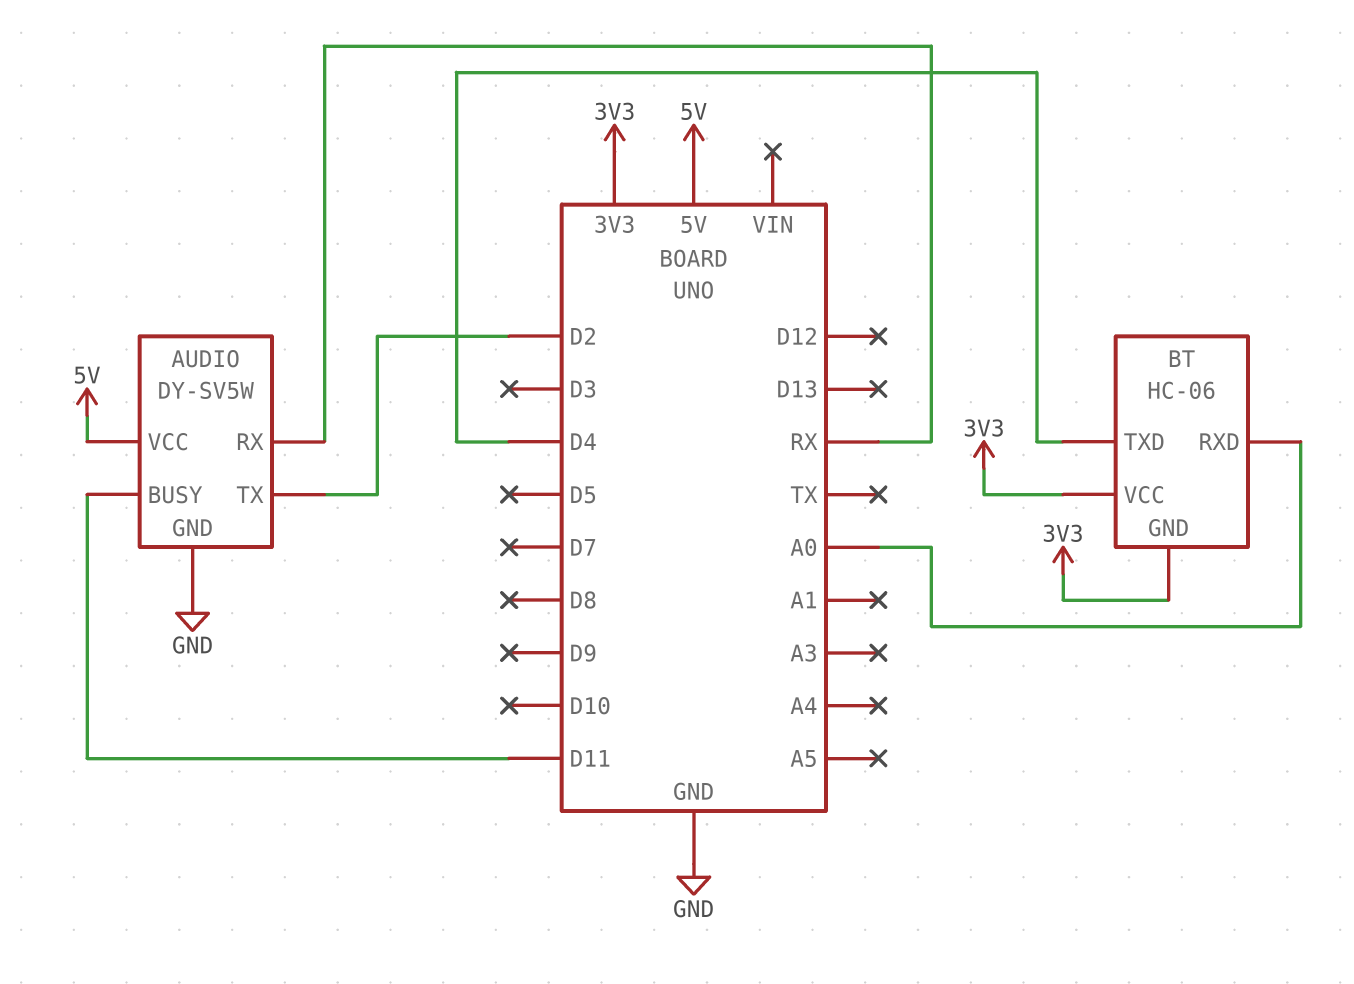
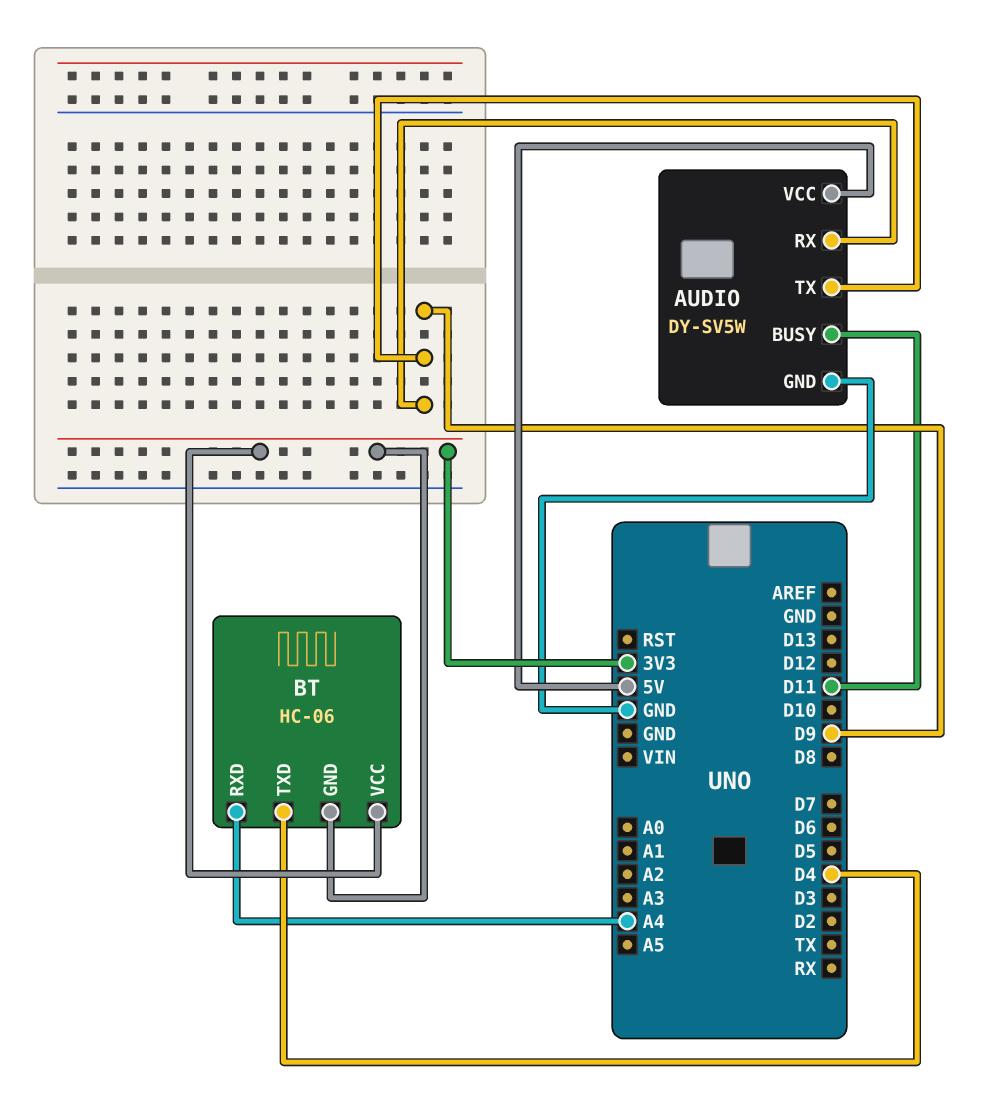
AUDIO pin RX: RX -> D9
AUDIO pin TX: D2 -> D9
BT pin RXD: A0 -> A4

